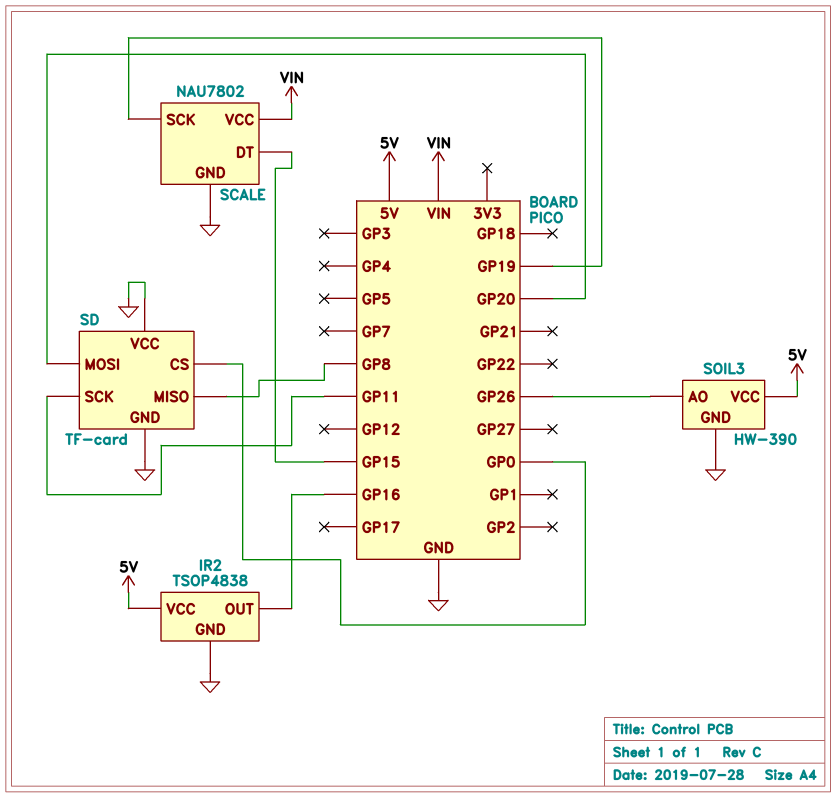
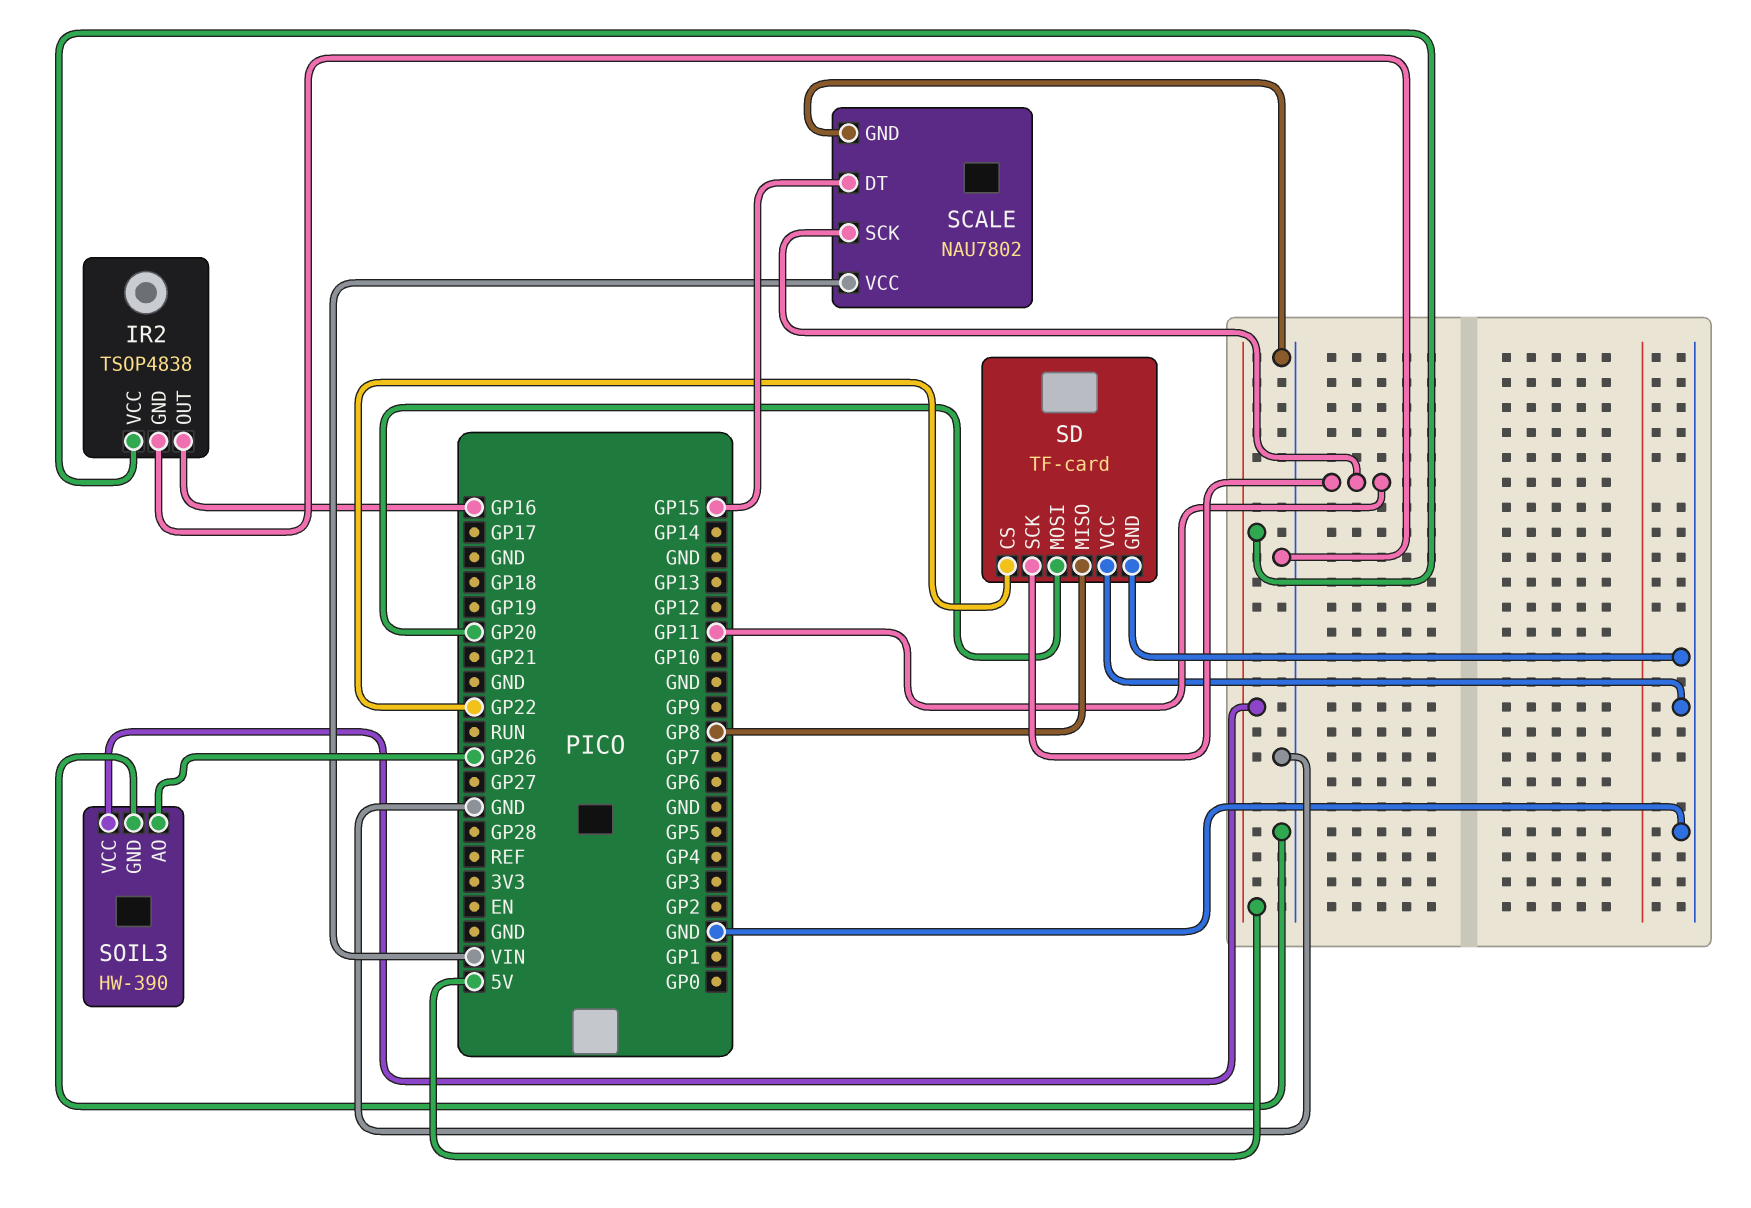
SCALE pin SCK: GP19 -> GP11
SD pin CS: GP0 -> GP22

